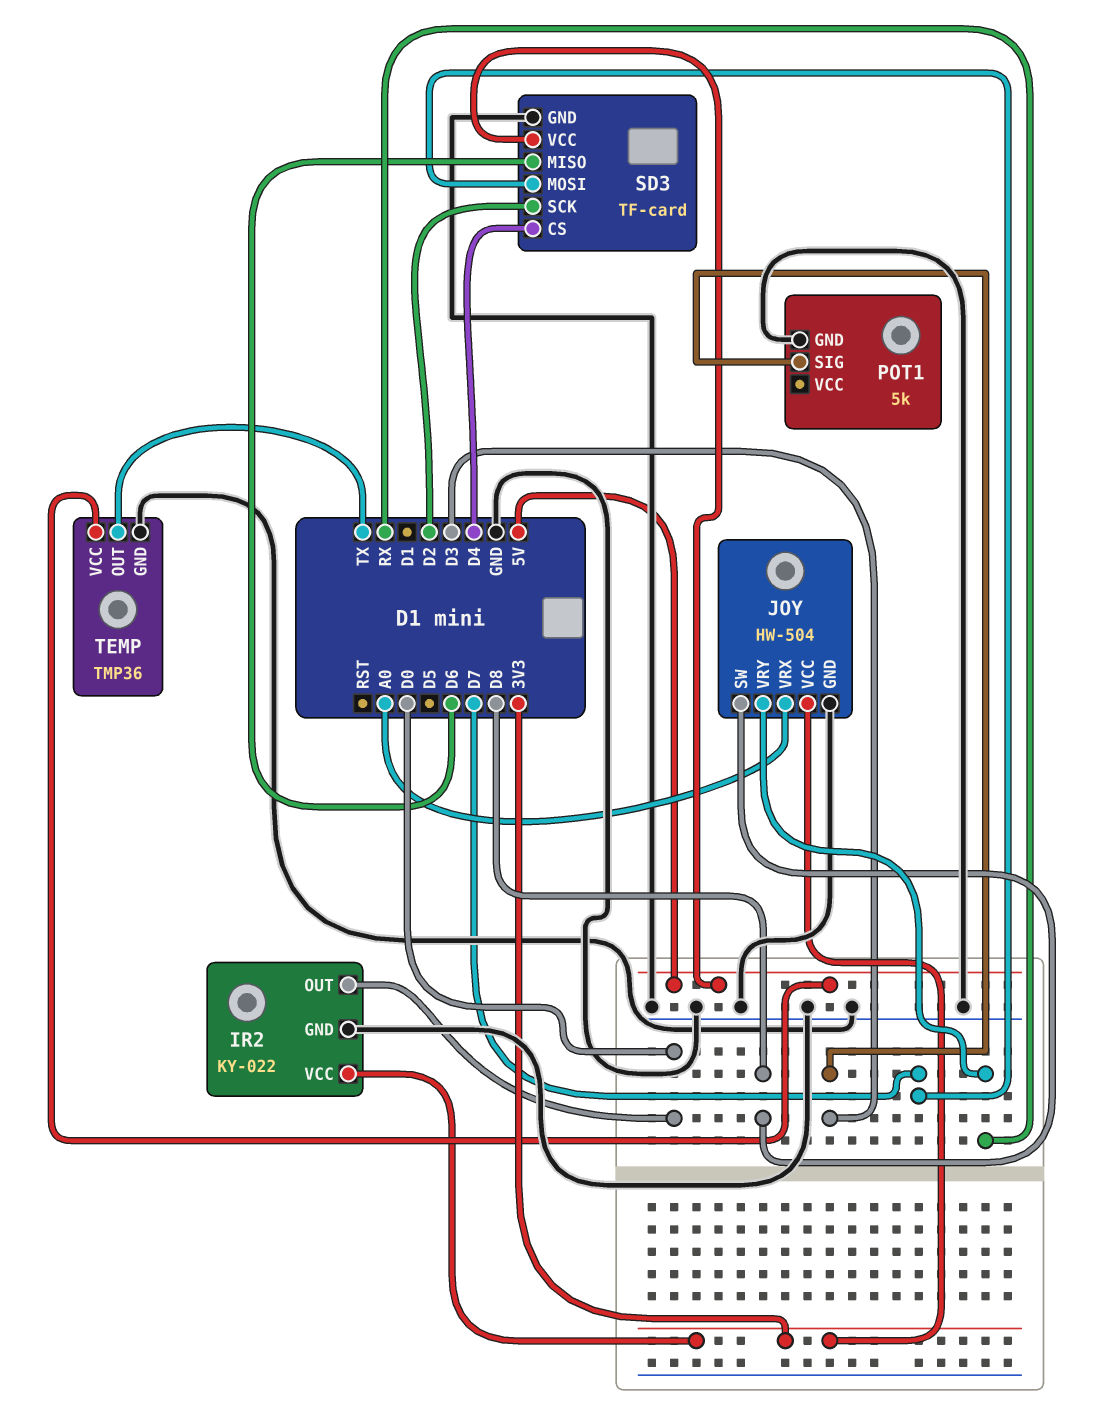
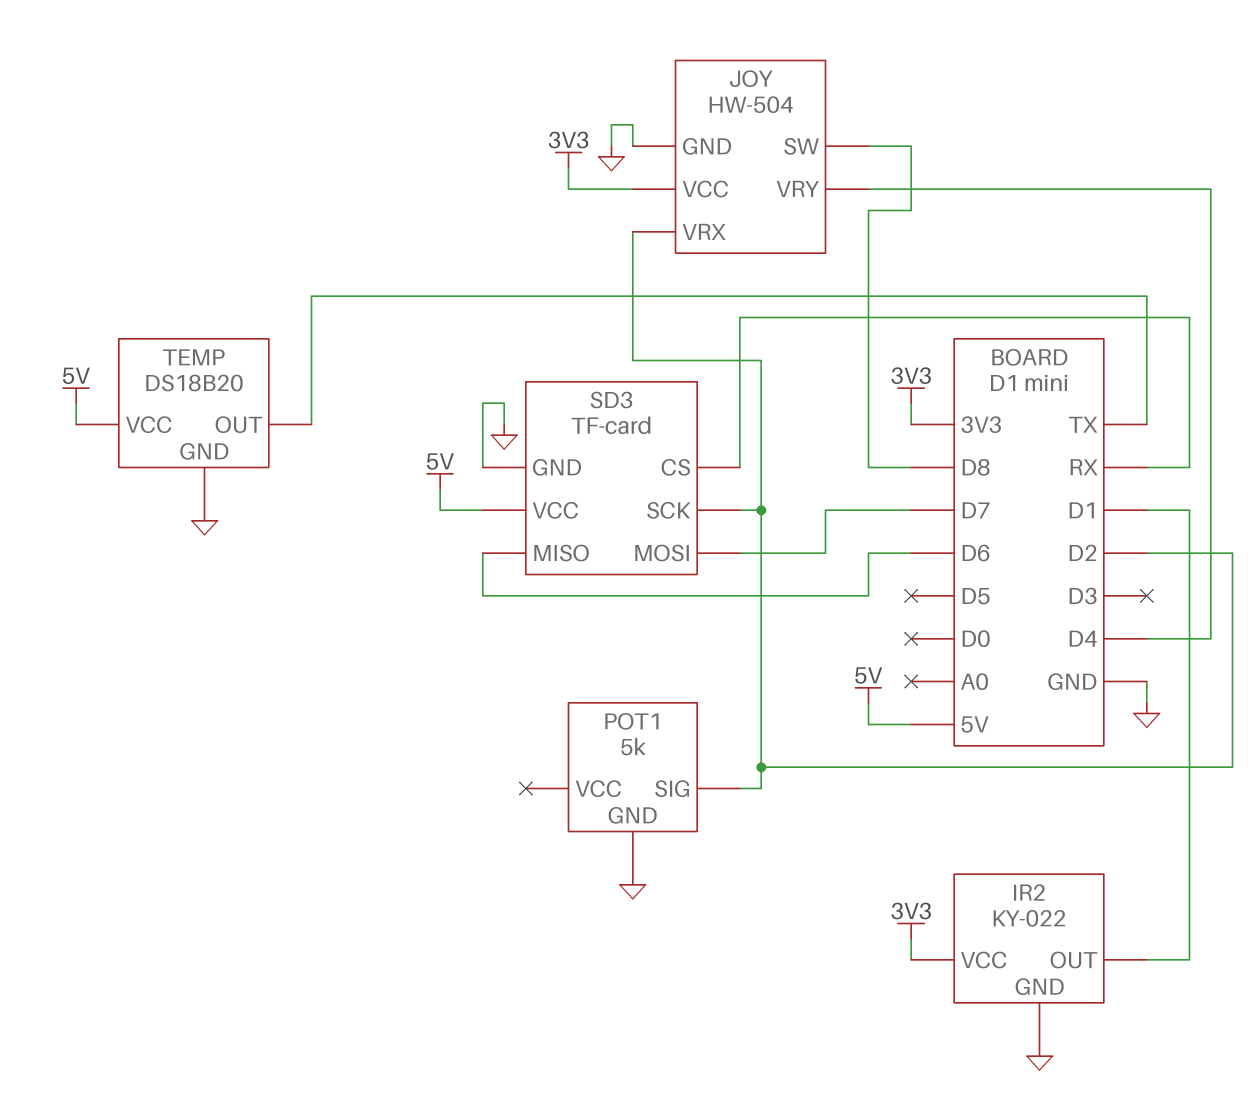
IR2 pin OUT: D0 -> D1
JOY pin VRX: A0 -> D2
JOY pin VRY: RX -> D4
POT1 pin SIG: D3 -> D2
SD3 pin CS: D4 -> RX
TEMP: TMP36 -> DS18B20

